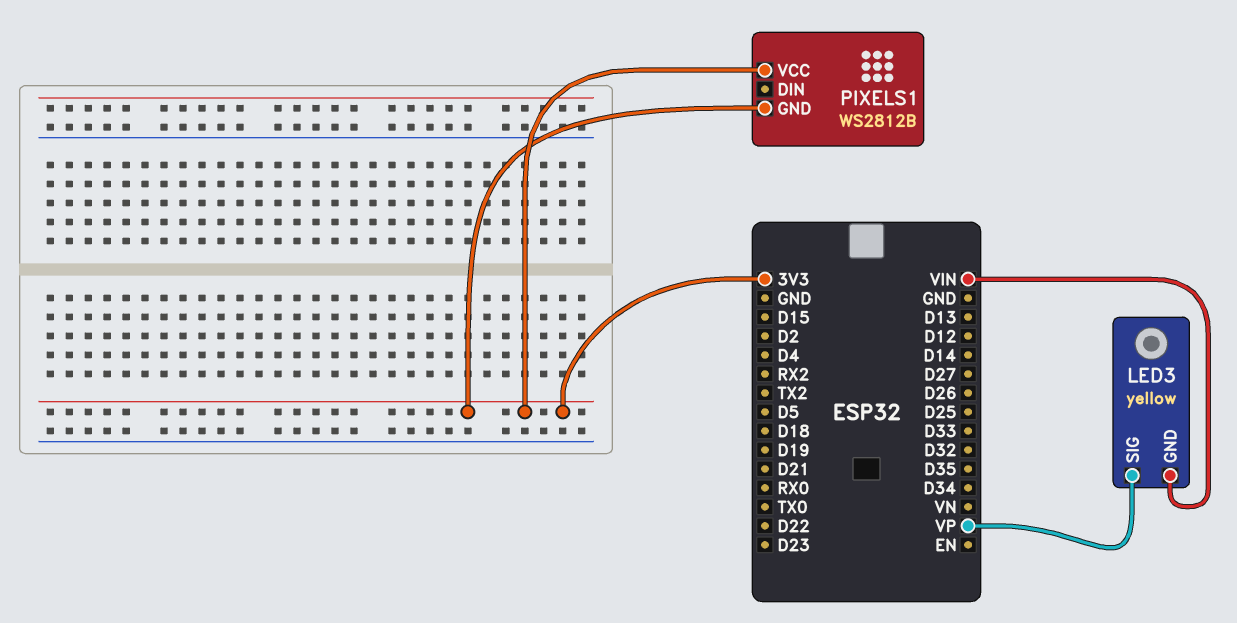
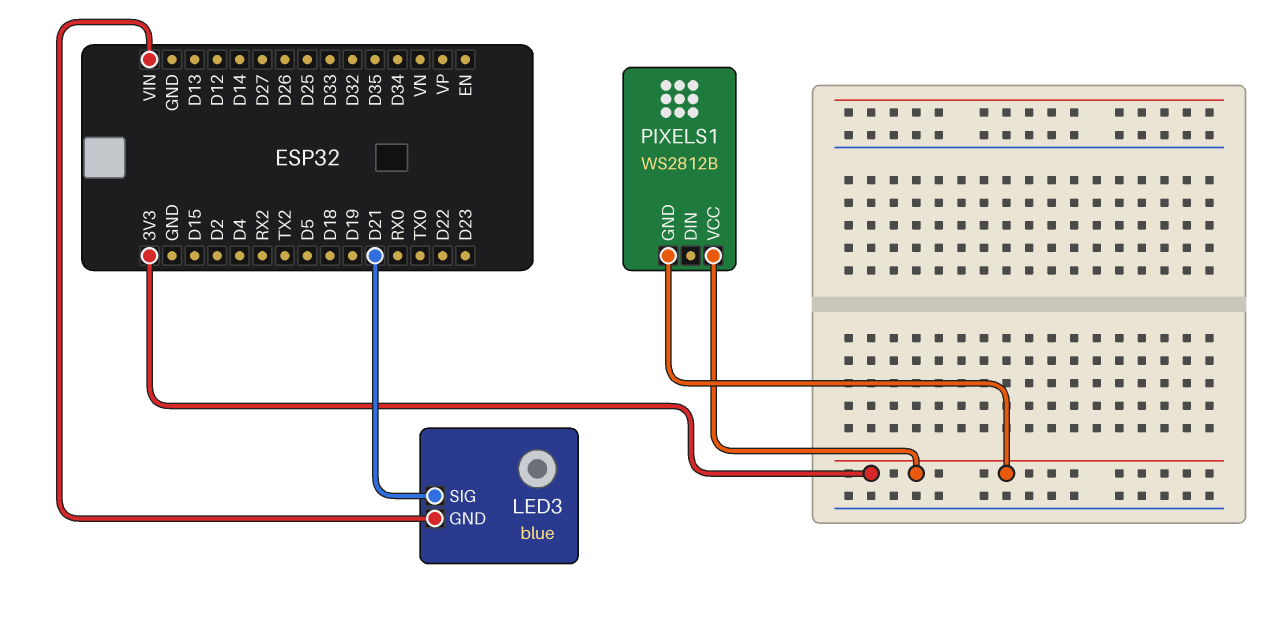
LED3: yellow -> blue
LED3 pin SIG: VP -> D21

